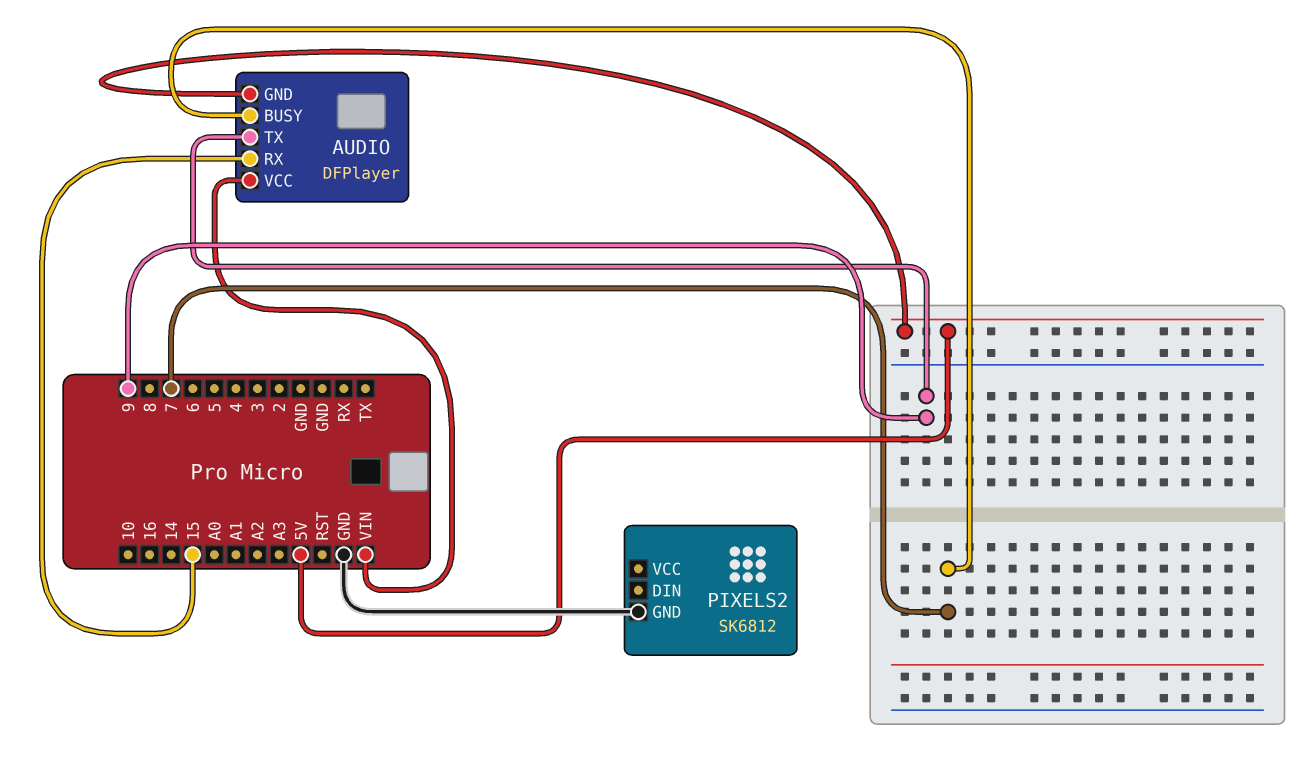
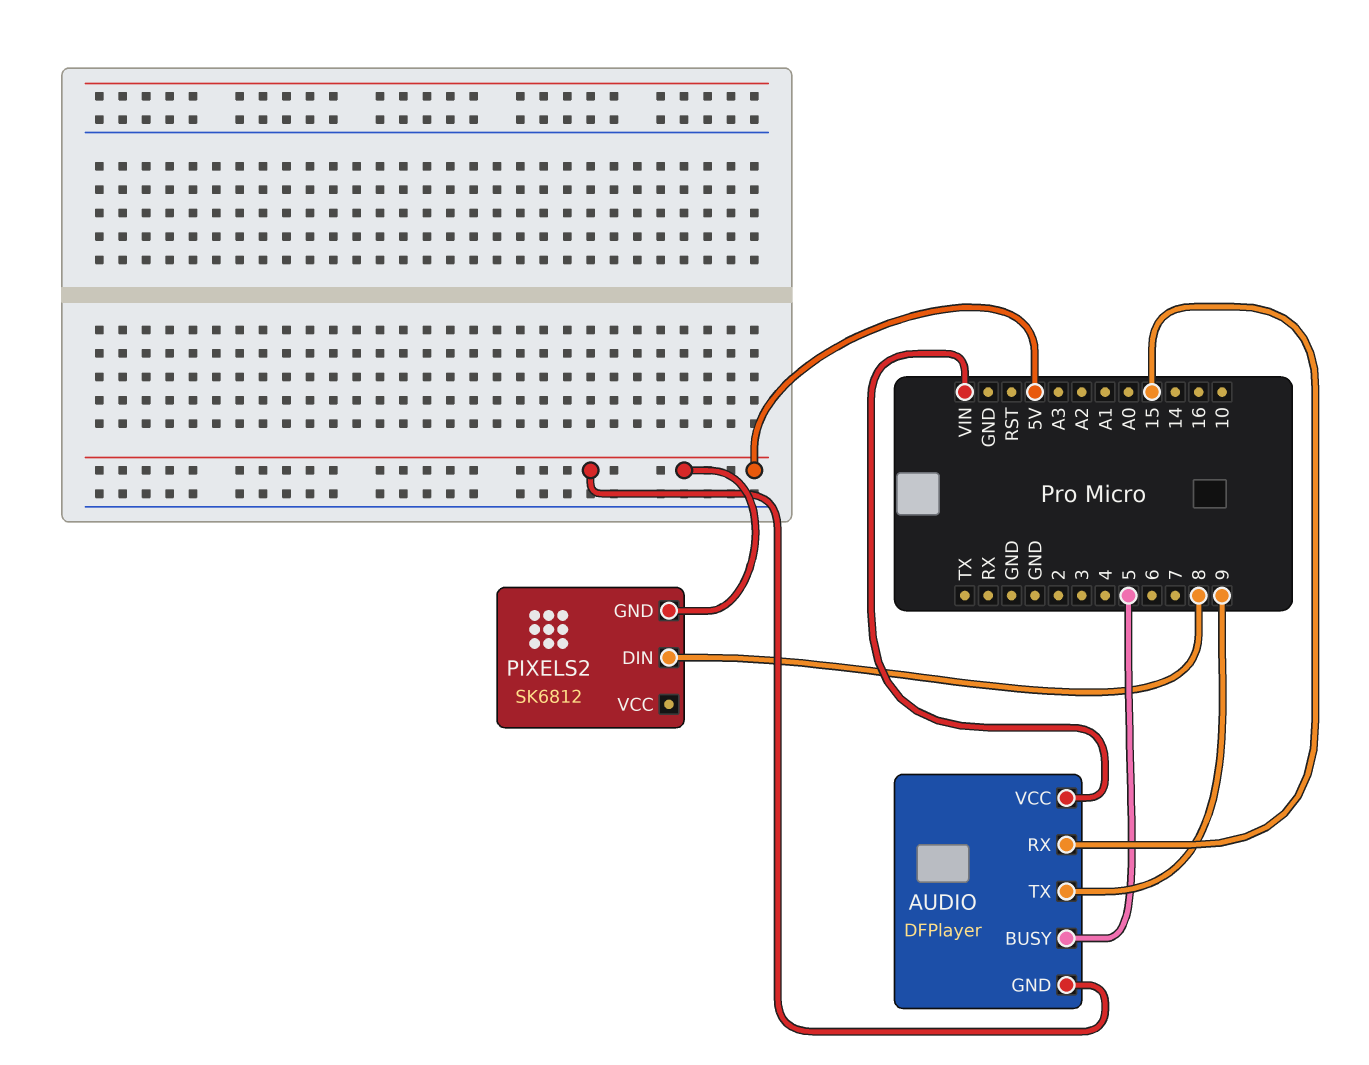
AUDIO pin BUSY: 7 -> 5
PIXELS2 pin DIN: none -> 8
PIXELS2 pin GND: GND -> 5V

